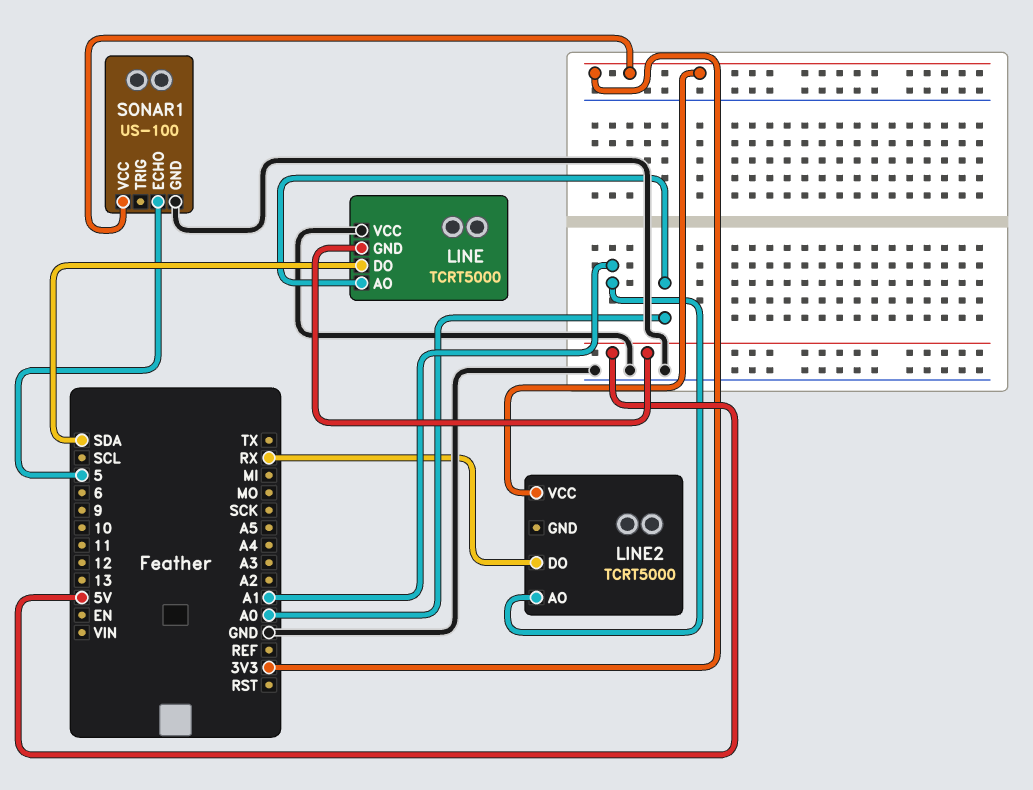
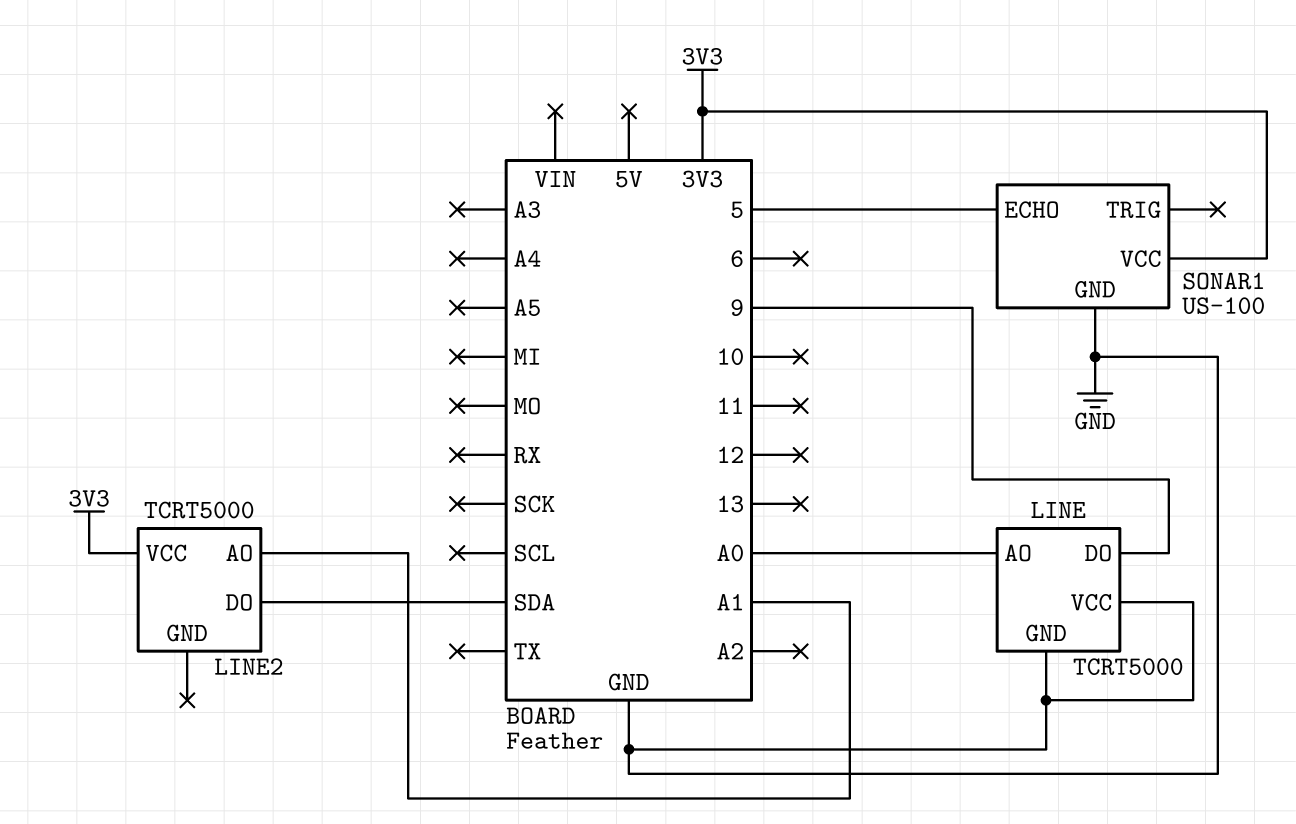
LINE pin DO: SDA -> 9
LINE pin GND: 5V -> GND
LINE2 pin DO: RX -> SDA

